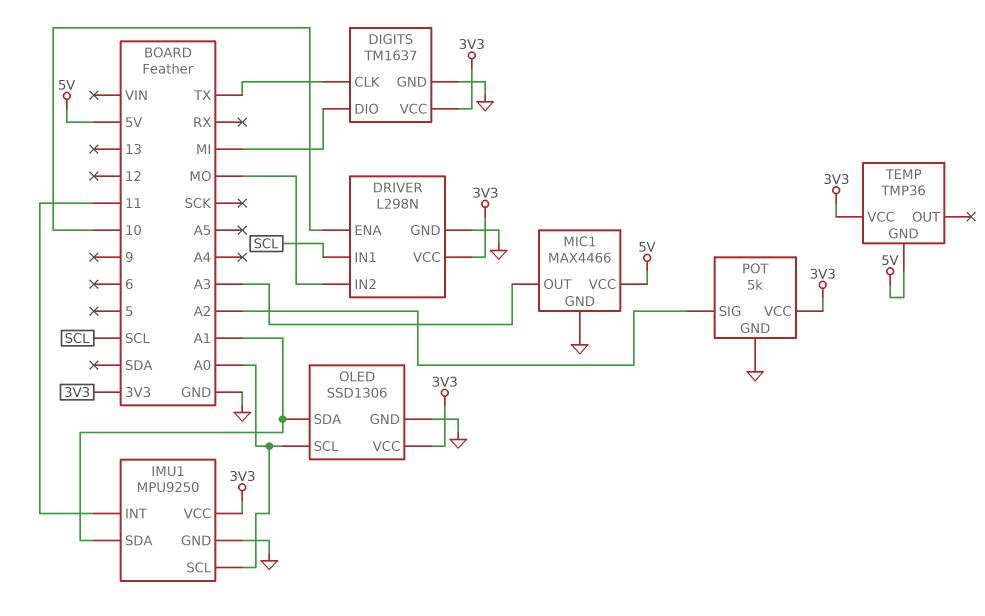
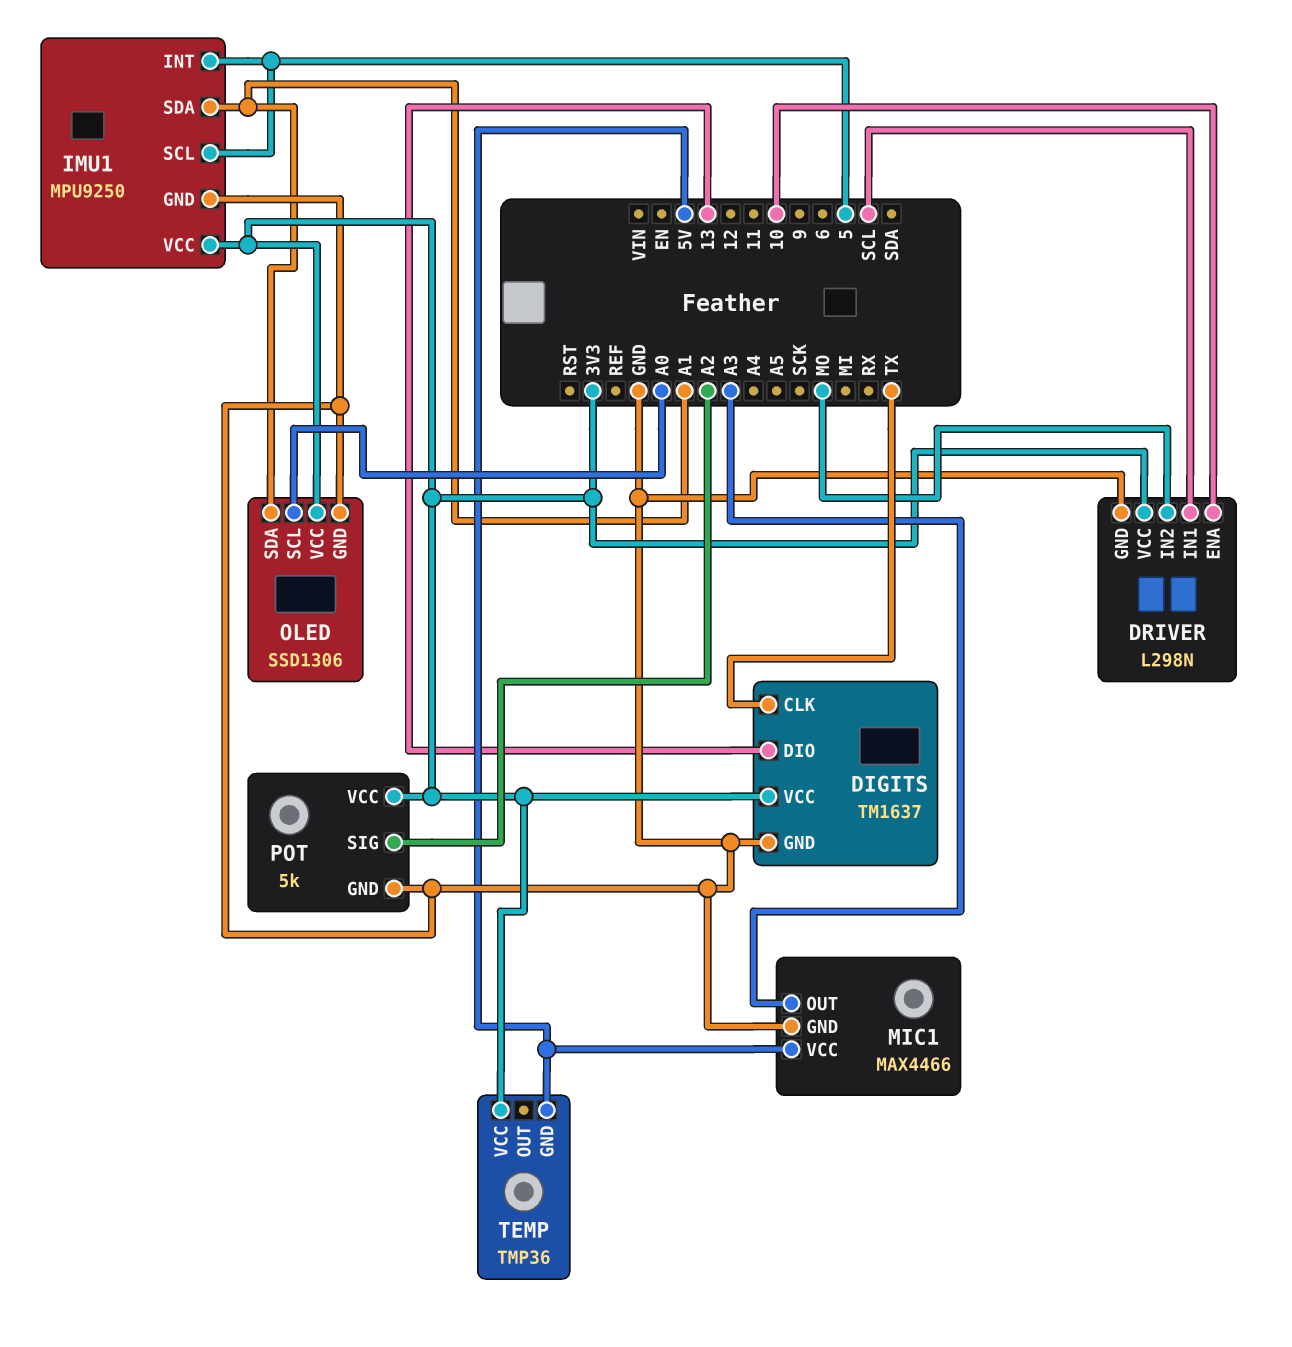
DIGITS pin DIO: MI -> 13
IMU1 pin INT: 11 -> 5
IMU1 pin SCL: A0 -> 5

